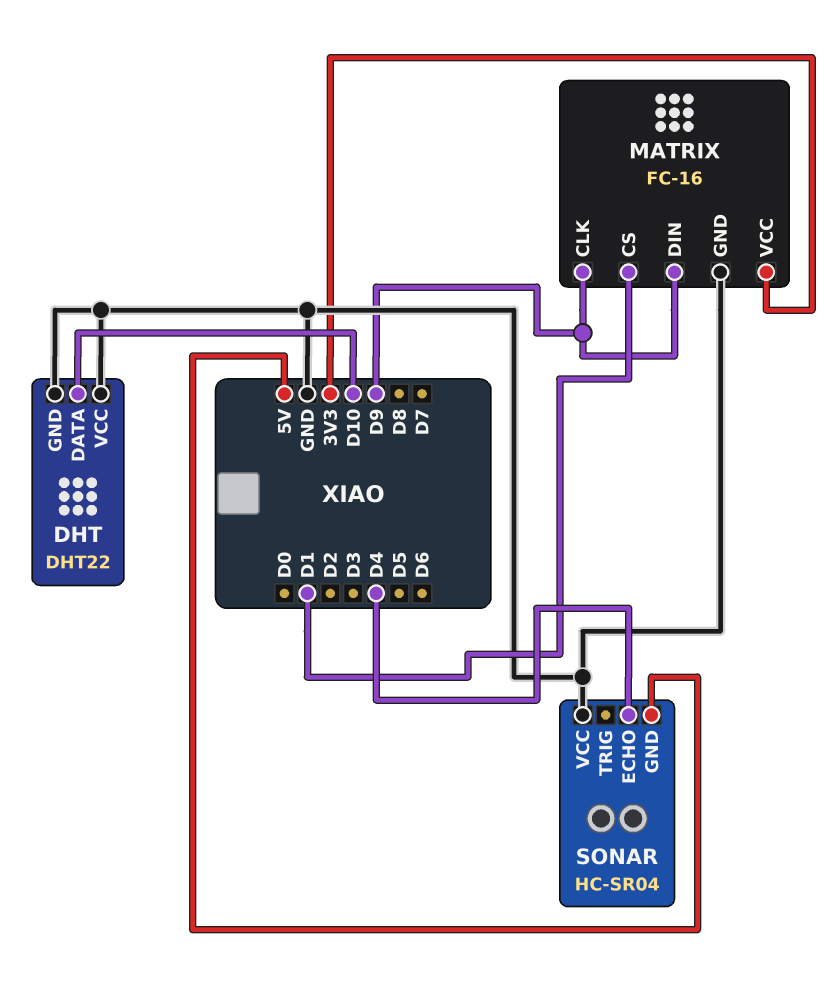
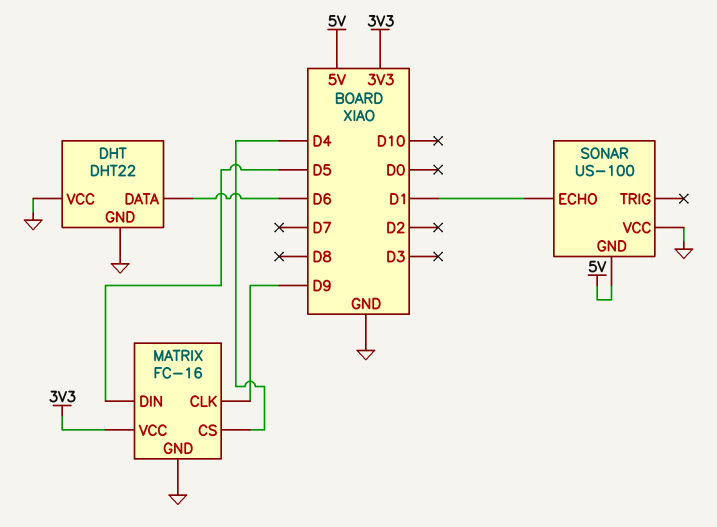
DHT pin DATA: D10 -> D6
MATRIX pin CS: D1 -> D4
MATRIX pin DIN: D9 -> D5
SONAR: HC-SR04 -> US-100
SONAR pin ECHO: D4 -> D1

